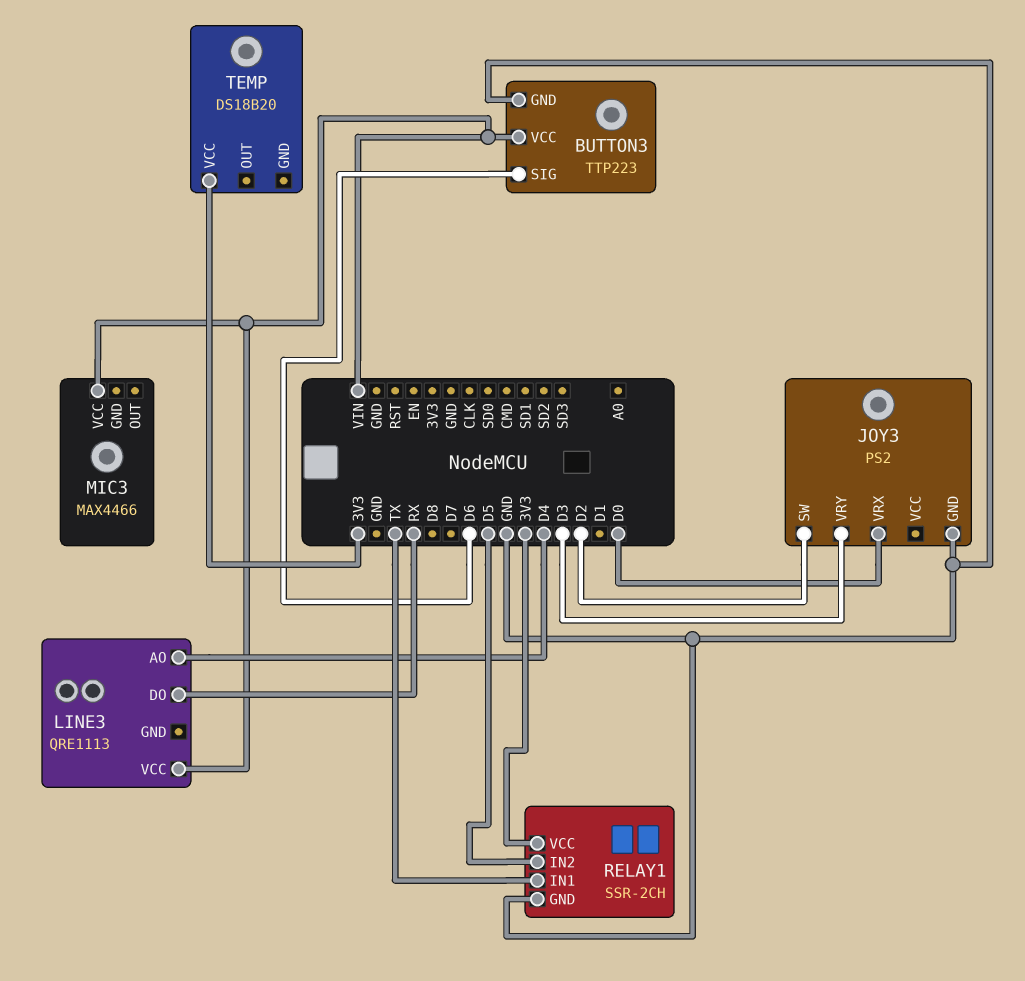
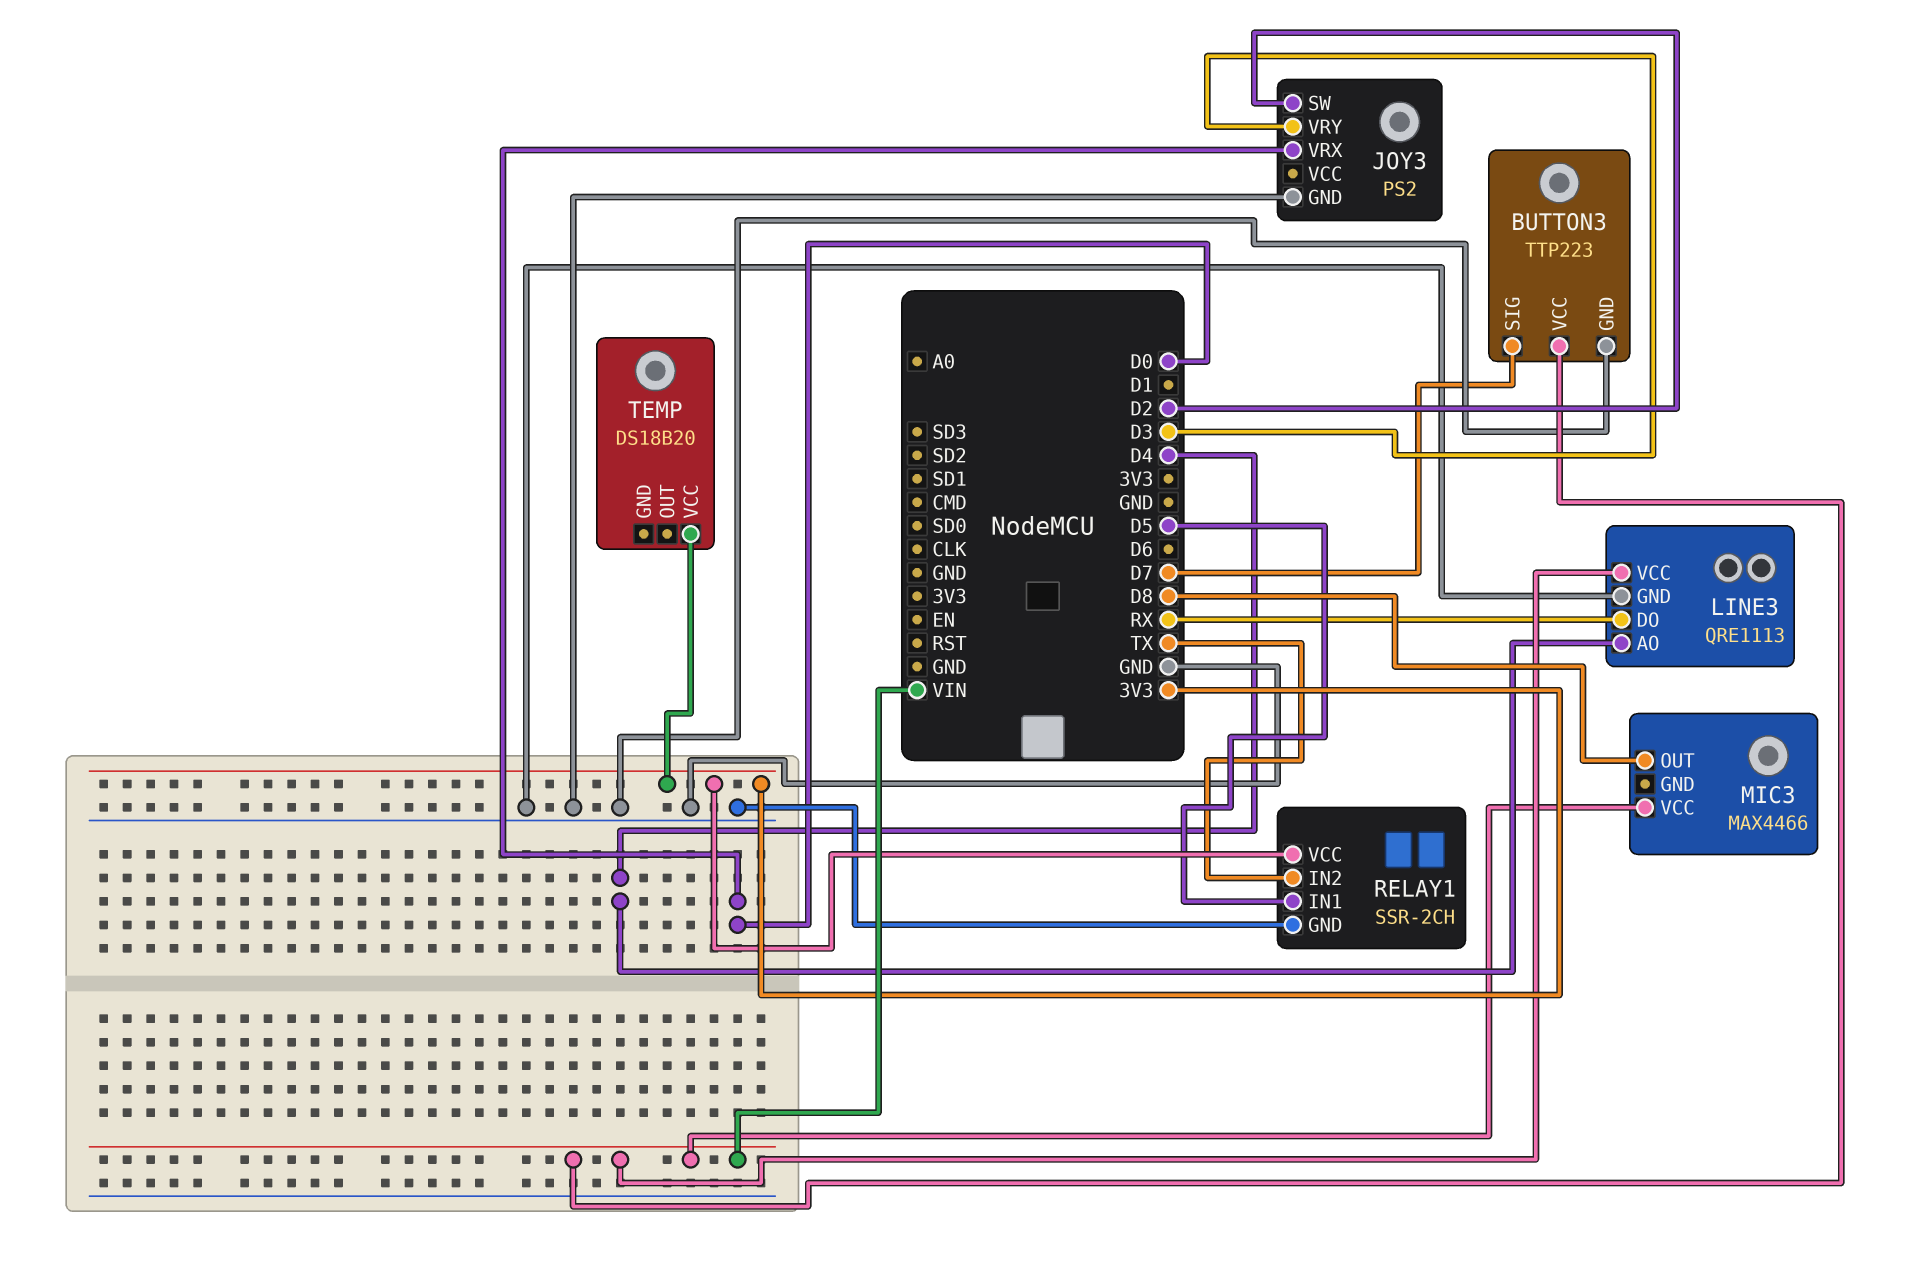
BUTTON3 pin SIG: D6 -> D7
LINE3 pin GND: none -> GND
MIC3 pin OUT: none -> D8
RELAY1 pin IN1: TX -> D5
RELAY1 pin IN2: D5 -> TX

